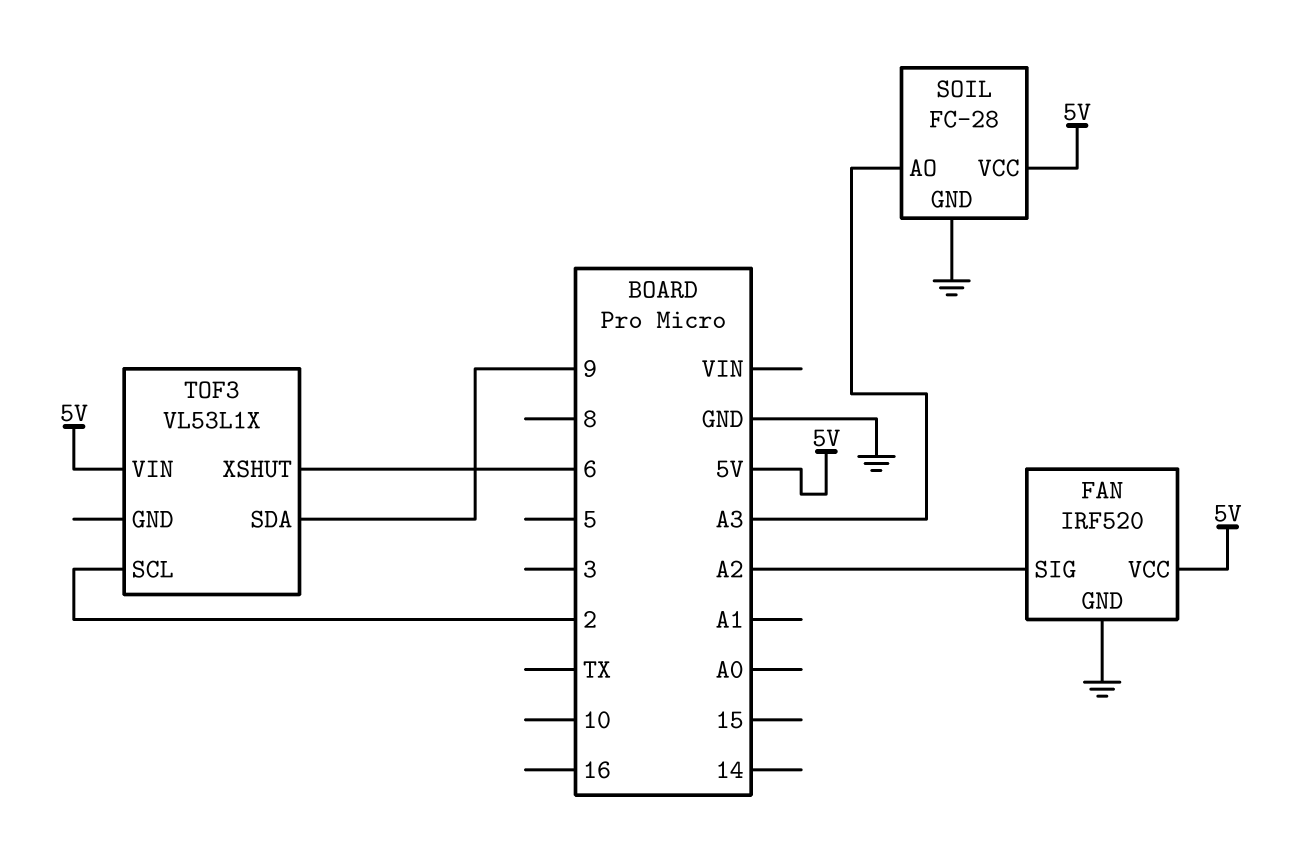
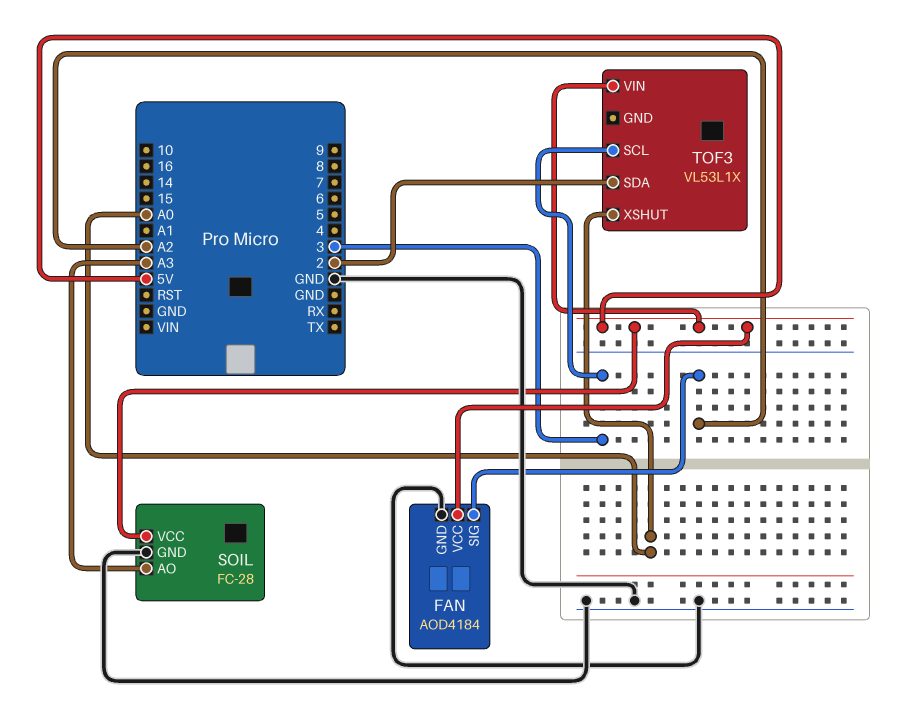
FAN: IRF520 -> AOD4184
TOF3 pin SCL: 2 -> 3
TOF3 pin SDA: 9 -> 2
TOF3 pin XSHUT: 6 -> A0

